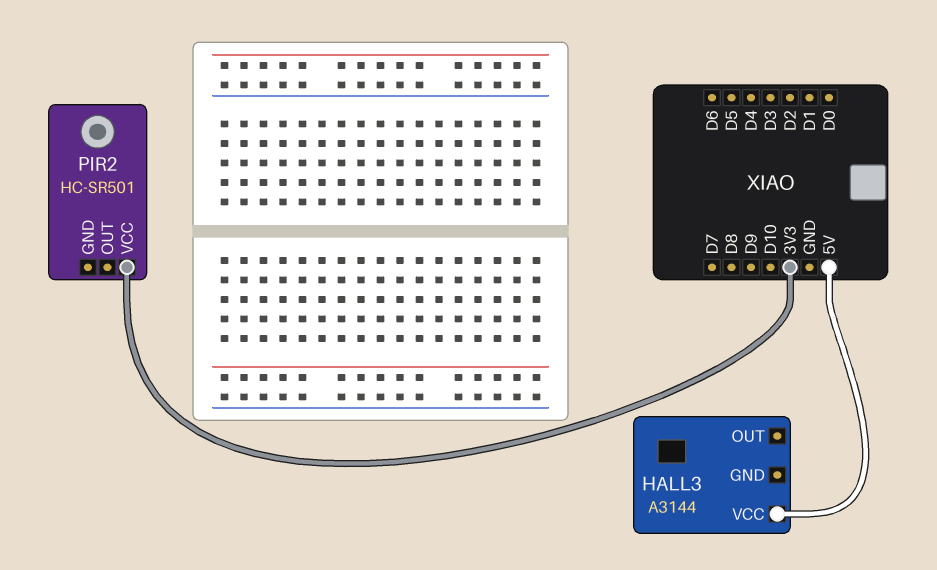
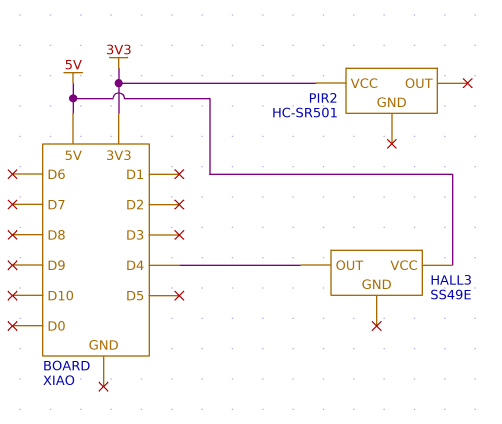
HALL3: A3144 -> SS49E
HALL3 pin OUT: none -> D4

